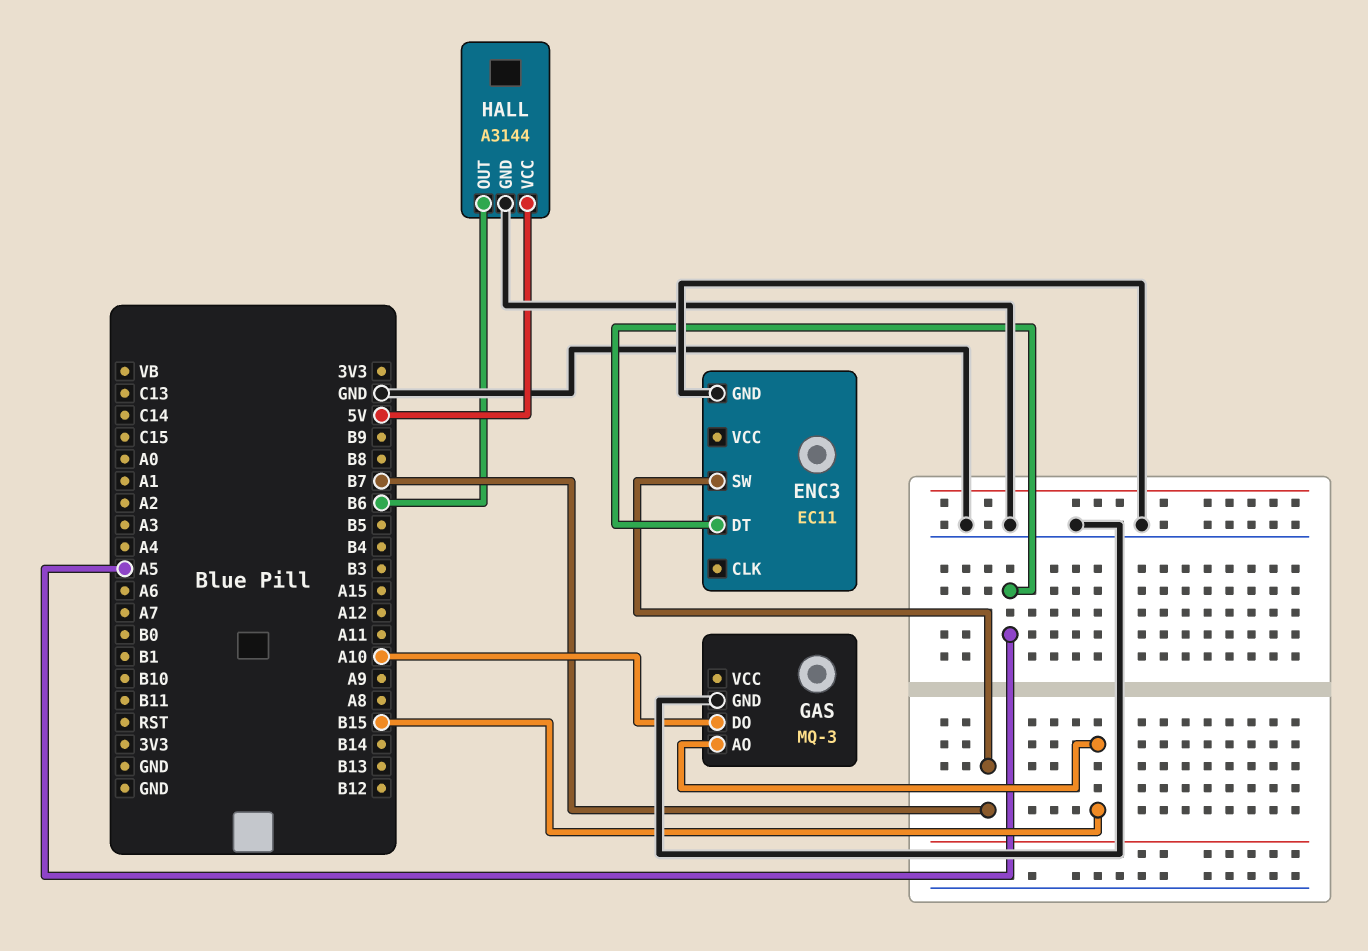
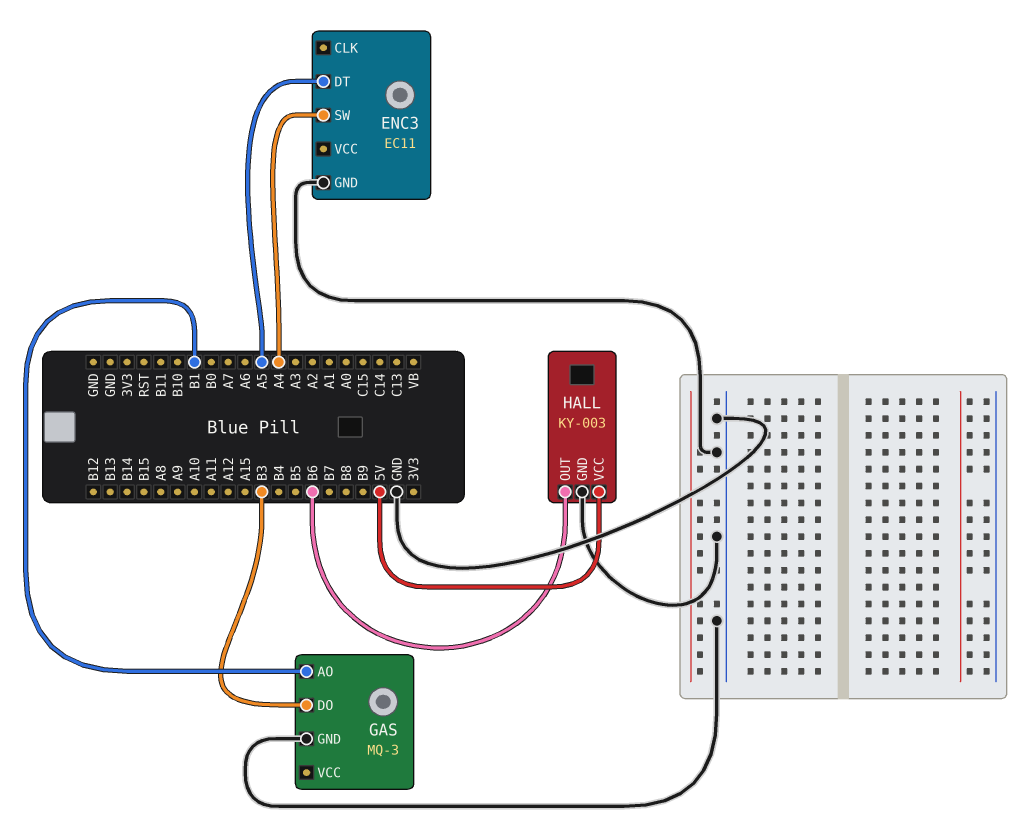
ENC3 pin SW: B7 -> A4
GAS pin AO: B15 -> B1
GAS pin DO: A10 -> B3
HALL: A3144 -> KY-003

